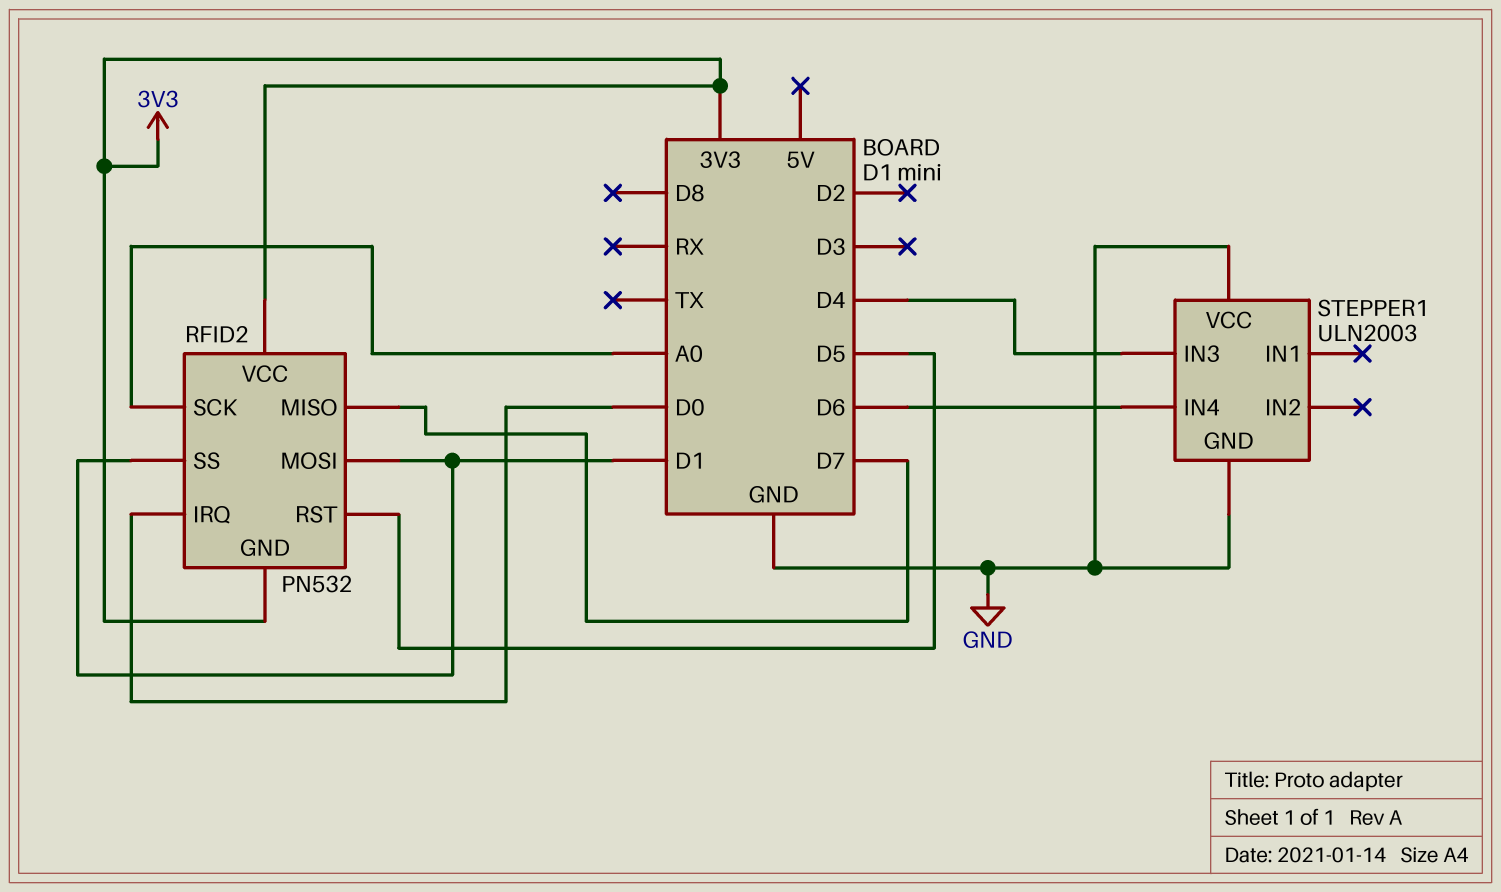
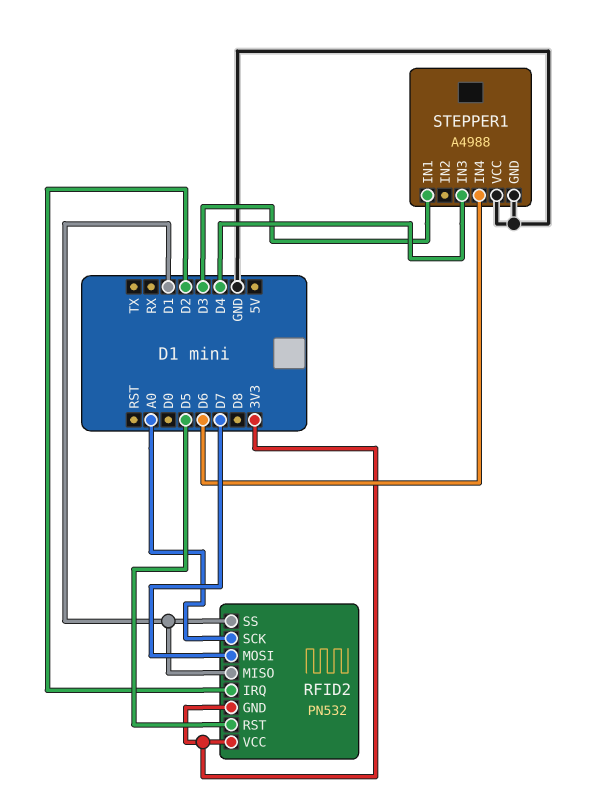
RFID2 pin IRQ: D0 -> D2
RFID2 pin MISO: D7 -> D1
RFID2 pin MOSI: D1 -> D7
STEPPER1: ULN2003 -> A4988
STEPPER1 pin IN1: none -> D3

